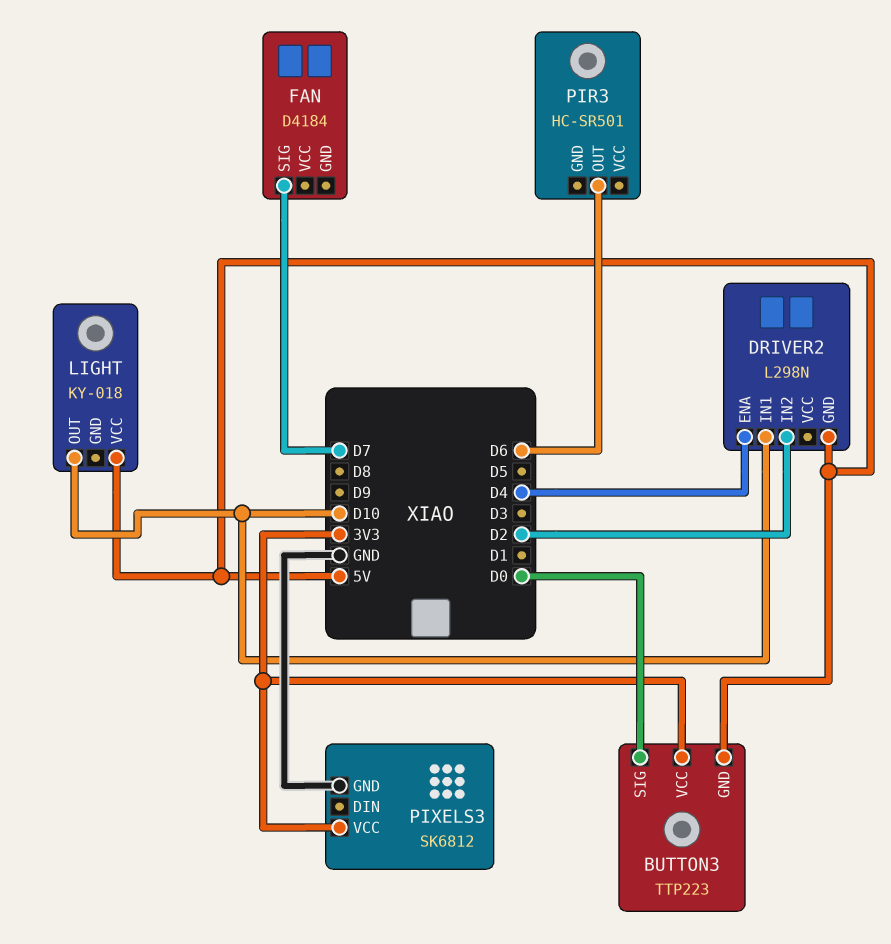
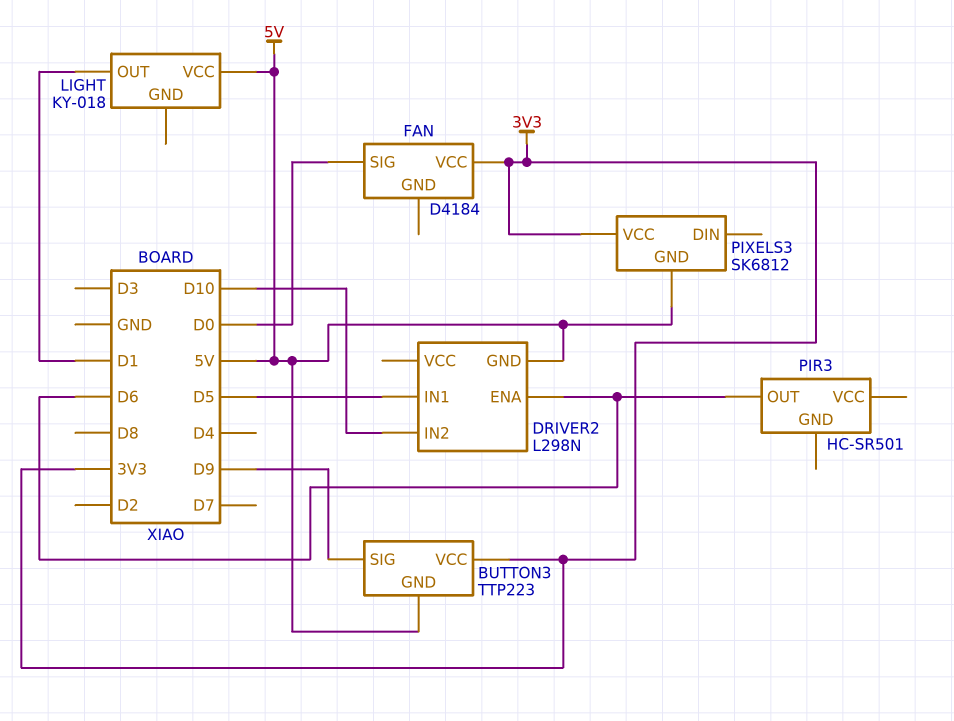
BUTTON3 pin SIG: D0 -> D9
DRIVER2 pin ENA: D4 -> D6
DRIVER2 pin IN1: D10 -> D5
DRIVER2 pin IN2: D2 -> D10
FAN pin SIG: D7 -> D0
FAN pin VCC: none -> 3V3
LIGHT pin OUT: D10 -> D1
PIXELS3 pin GND: GND -> 5V

